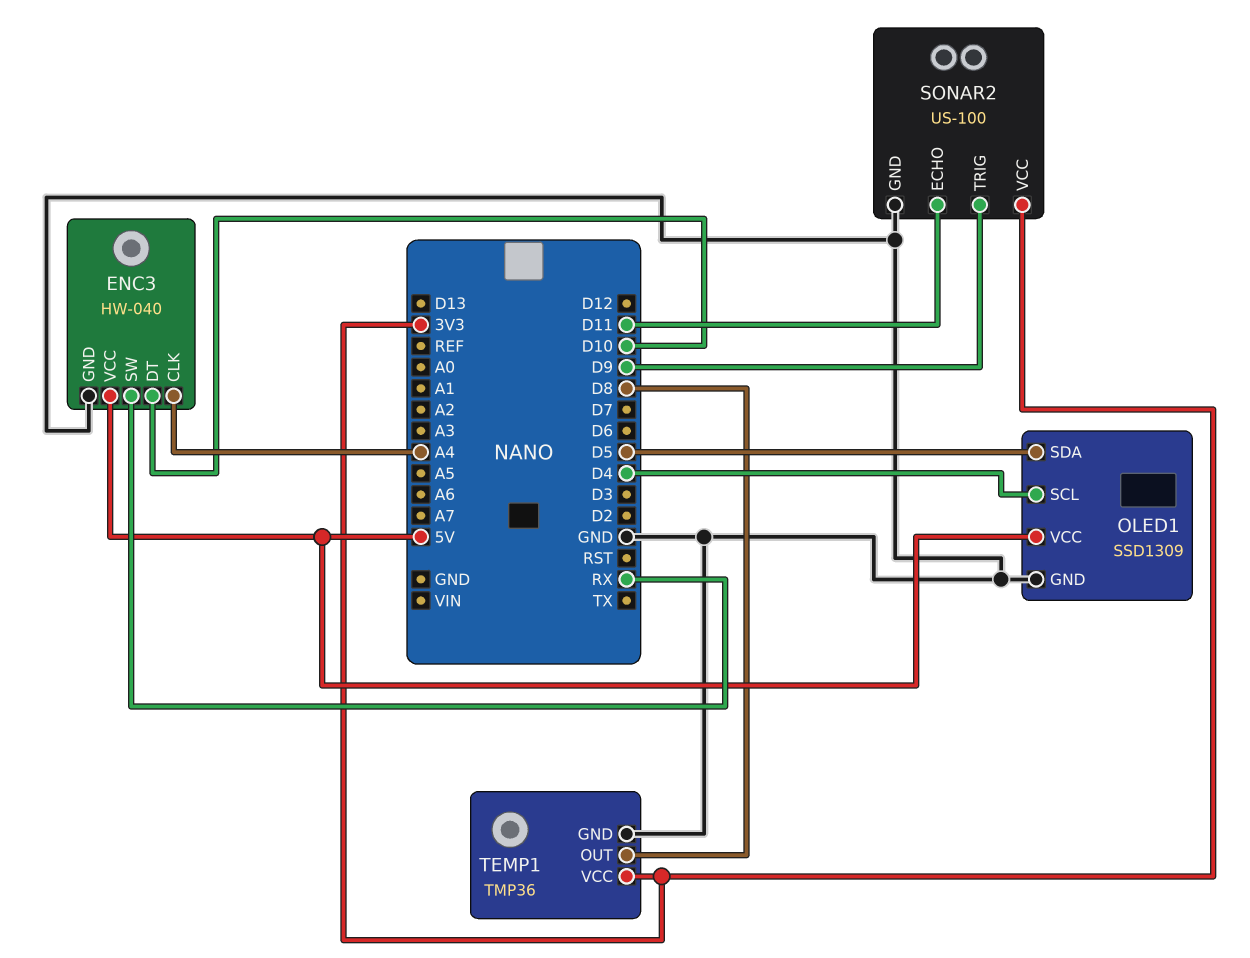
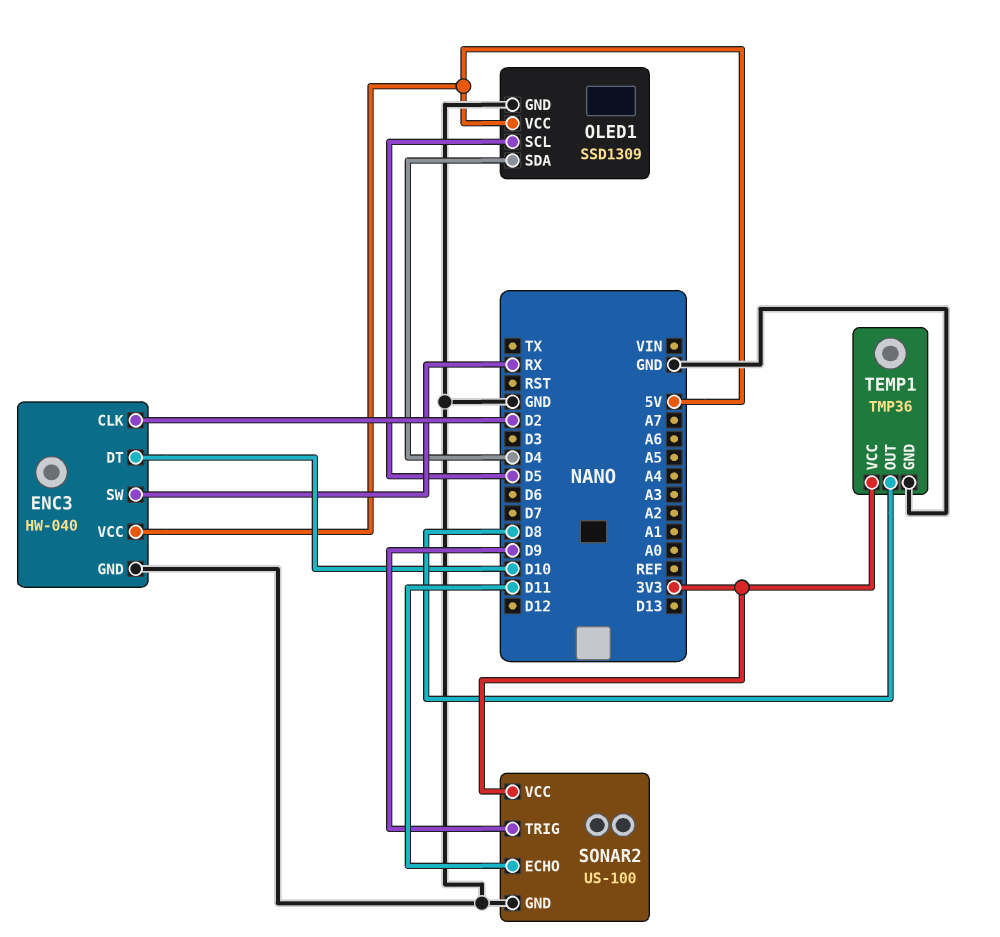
ENC3 pin CLK: A4 -> D2
OLED1 pin SCL: D4 -> D5
OLED1 pin SDA: D5 -> D4

